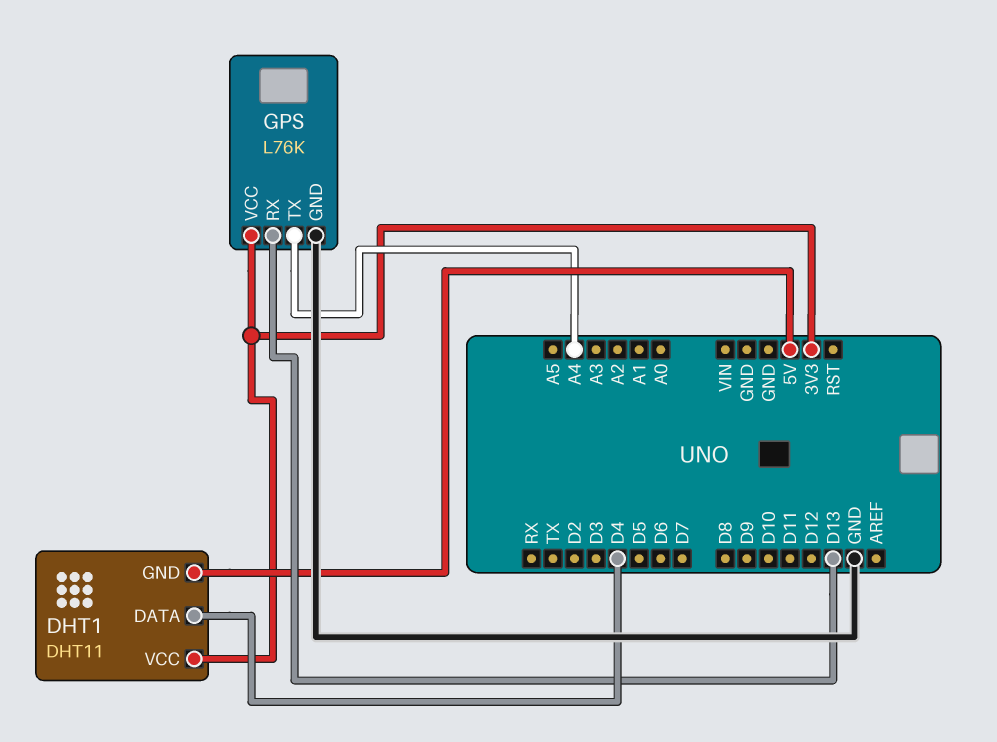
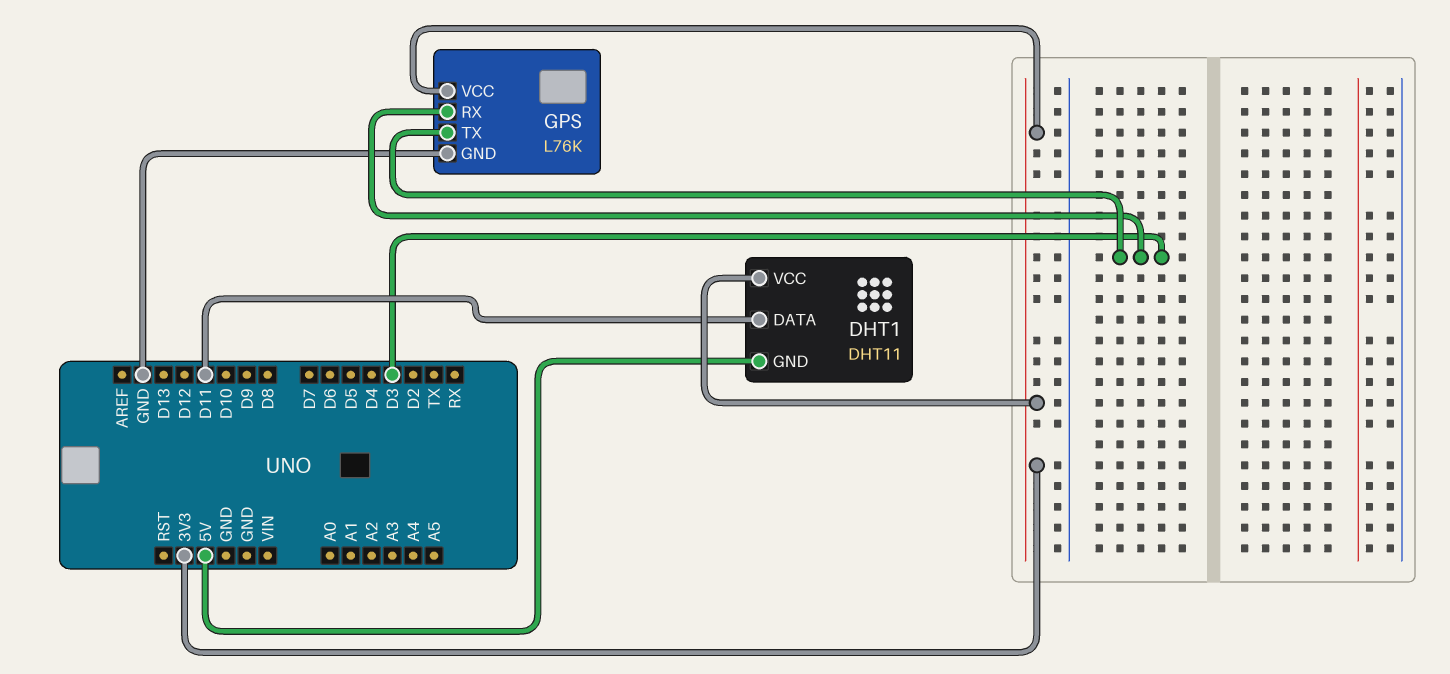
DHT1 pin DATA: D4 -> D11
GPS pin RX: D13 -> D3
GPS pin TX: A4 -> D3

